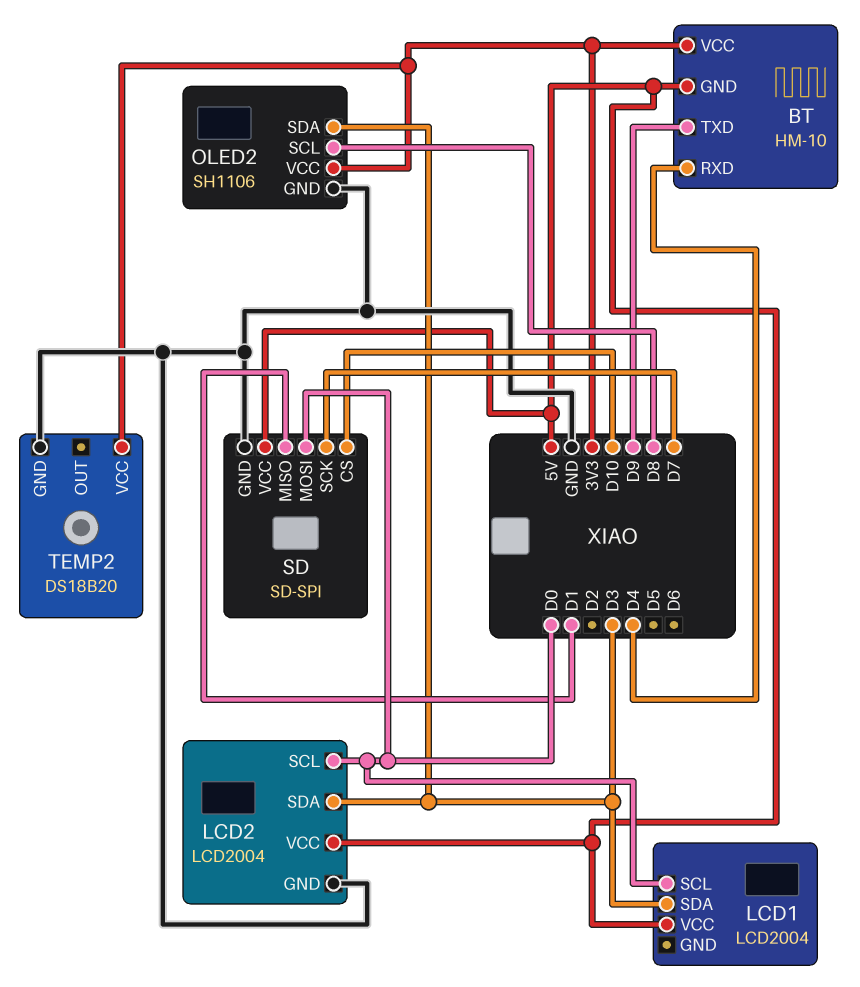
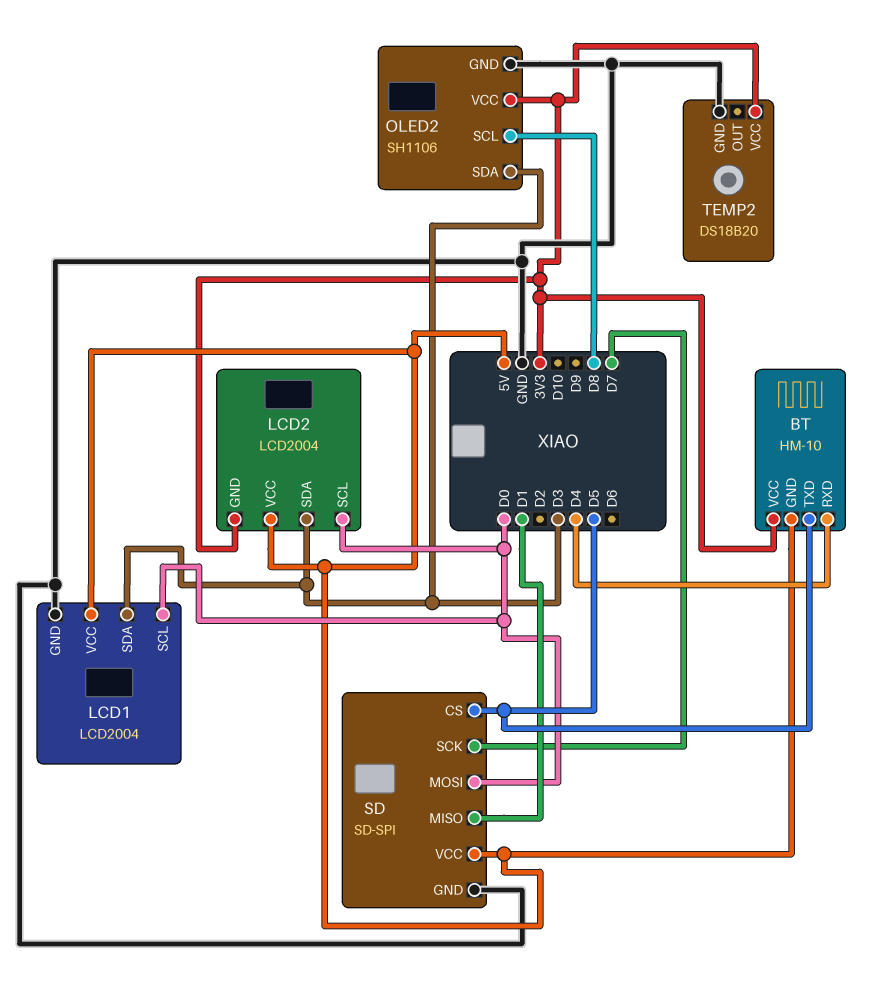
BT pin TXD: D9 -> D5
LCD1 pin GND: none -> GND
LCD2 pin GND: GND -> 3V3
SD pin CS: D10 -> D5

